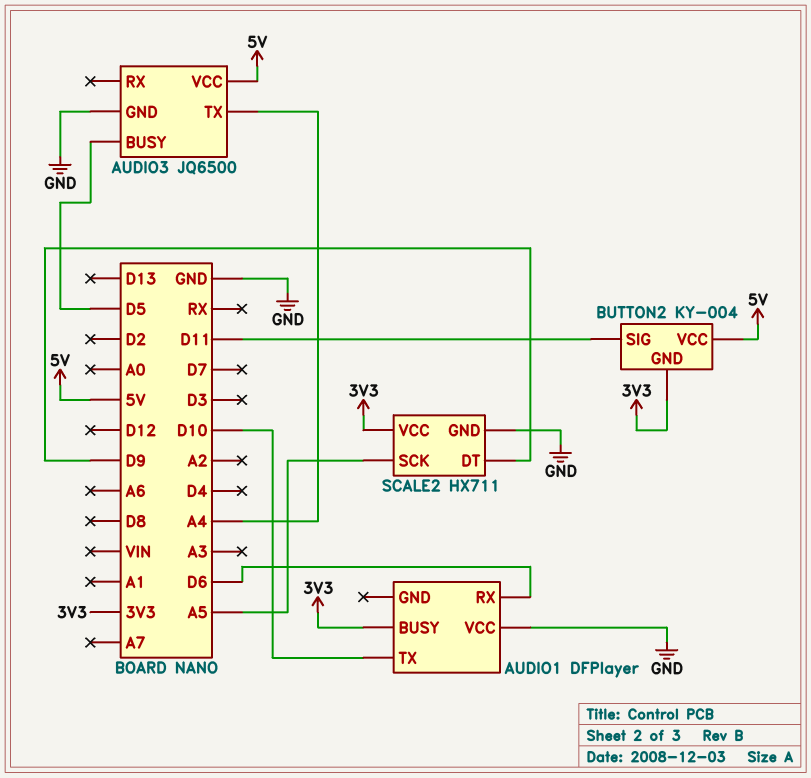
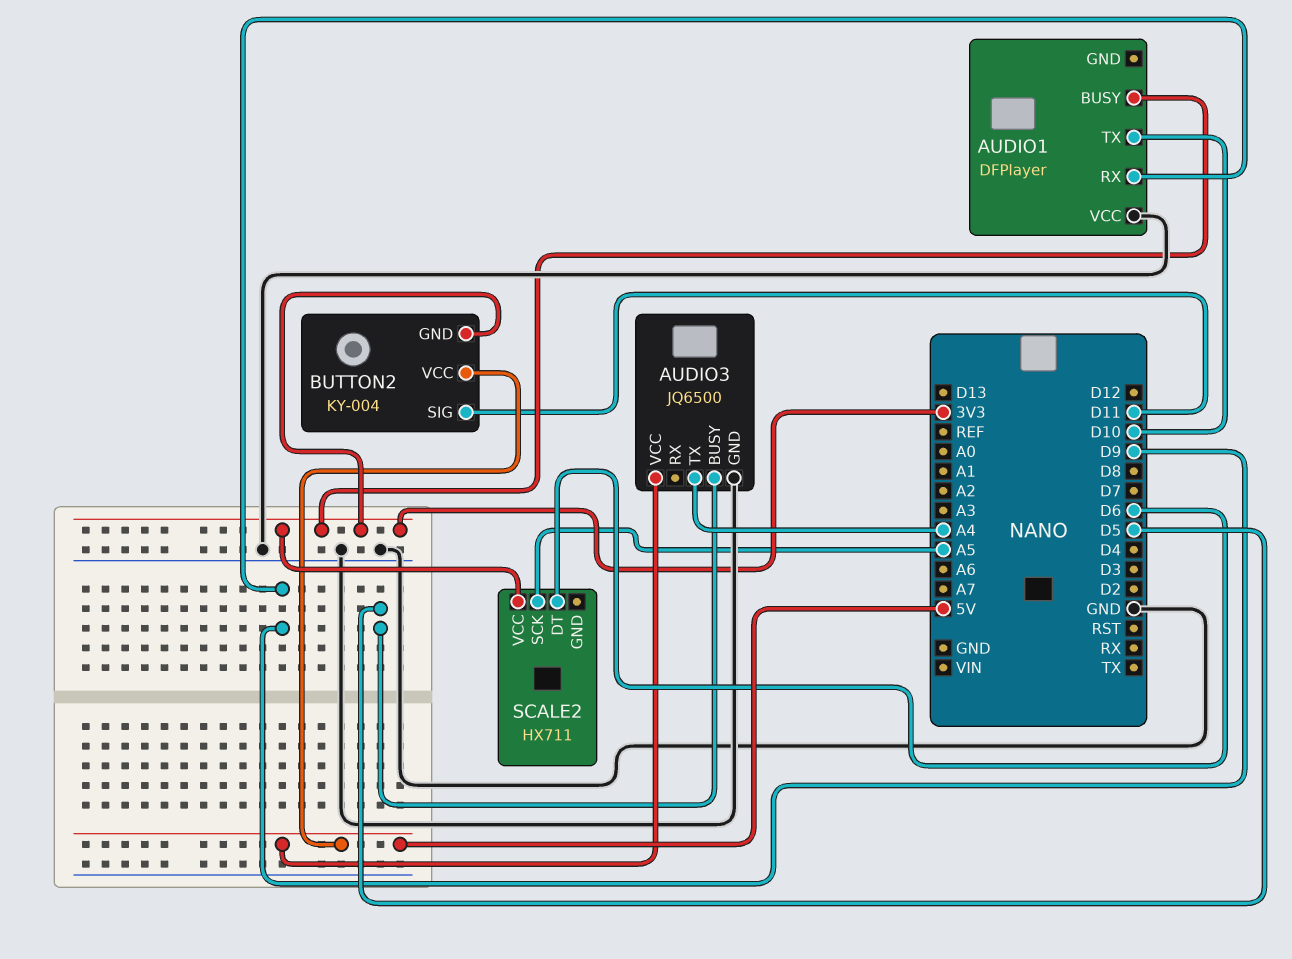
AUDIO1 pin RX: D6 -> D9
SCALE2 pin DT: D9 -> D6
SCALE2 pin GND: GND -> none

